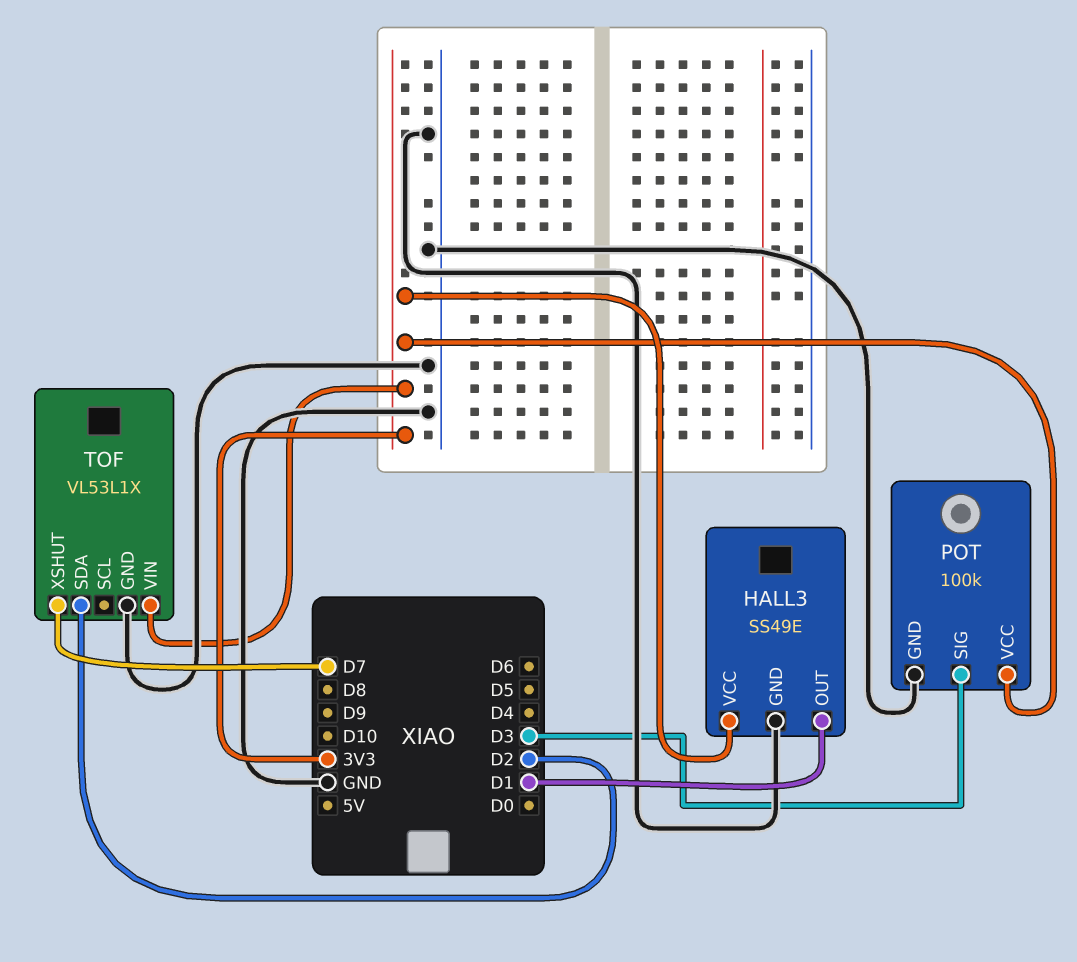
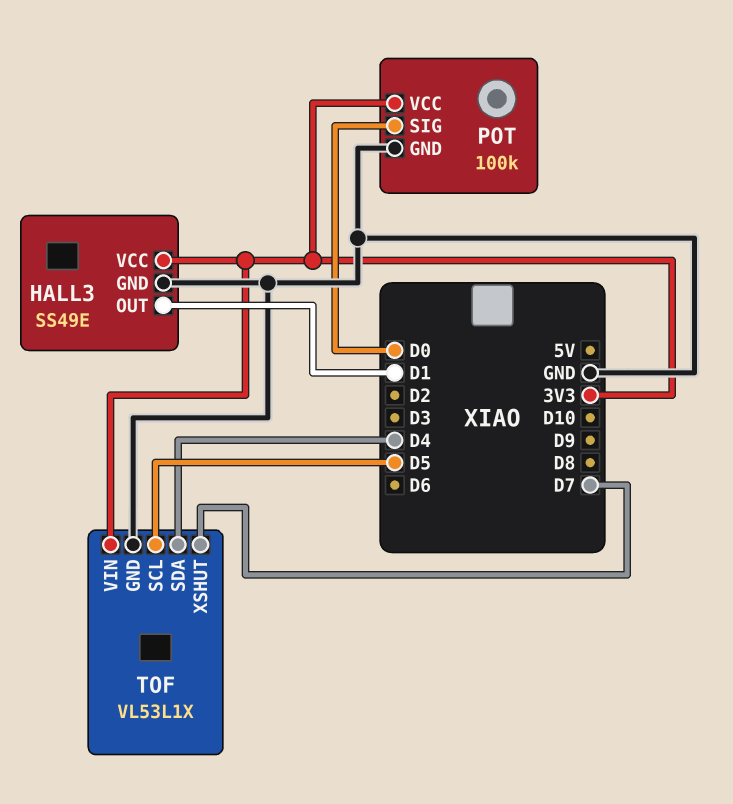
POT pin SIG: D3 -> D0
TOF pin SCL: none -> D5
TOF pin SDA: D2 -> D4

